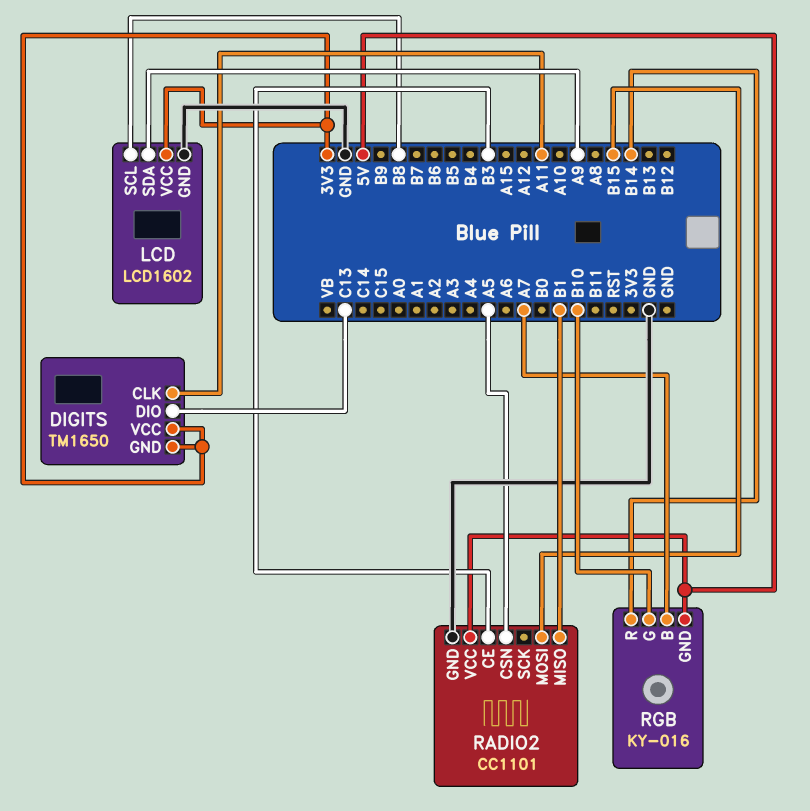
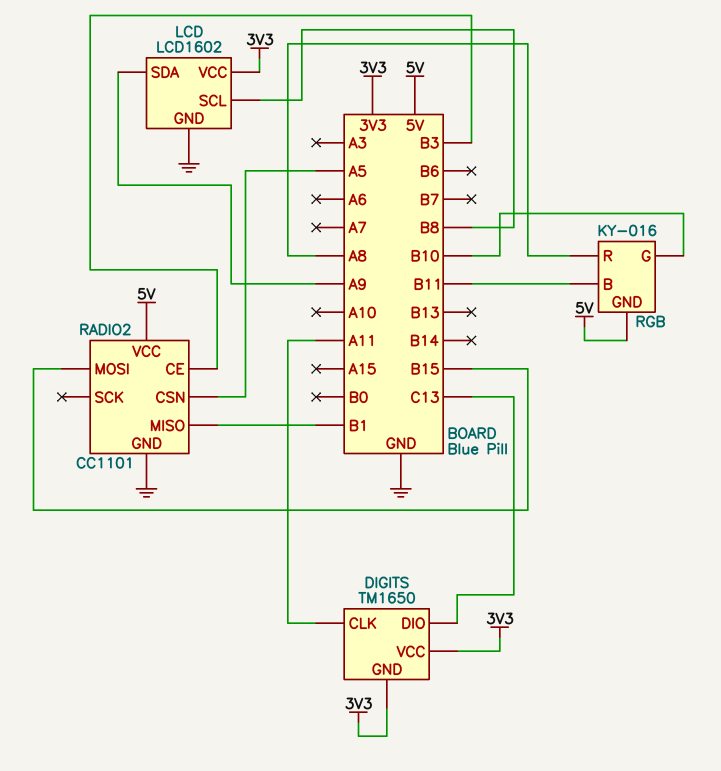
RGB pin B: A7 -> B11
RGB pin R: B14 -> A8

